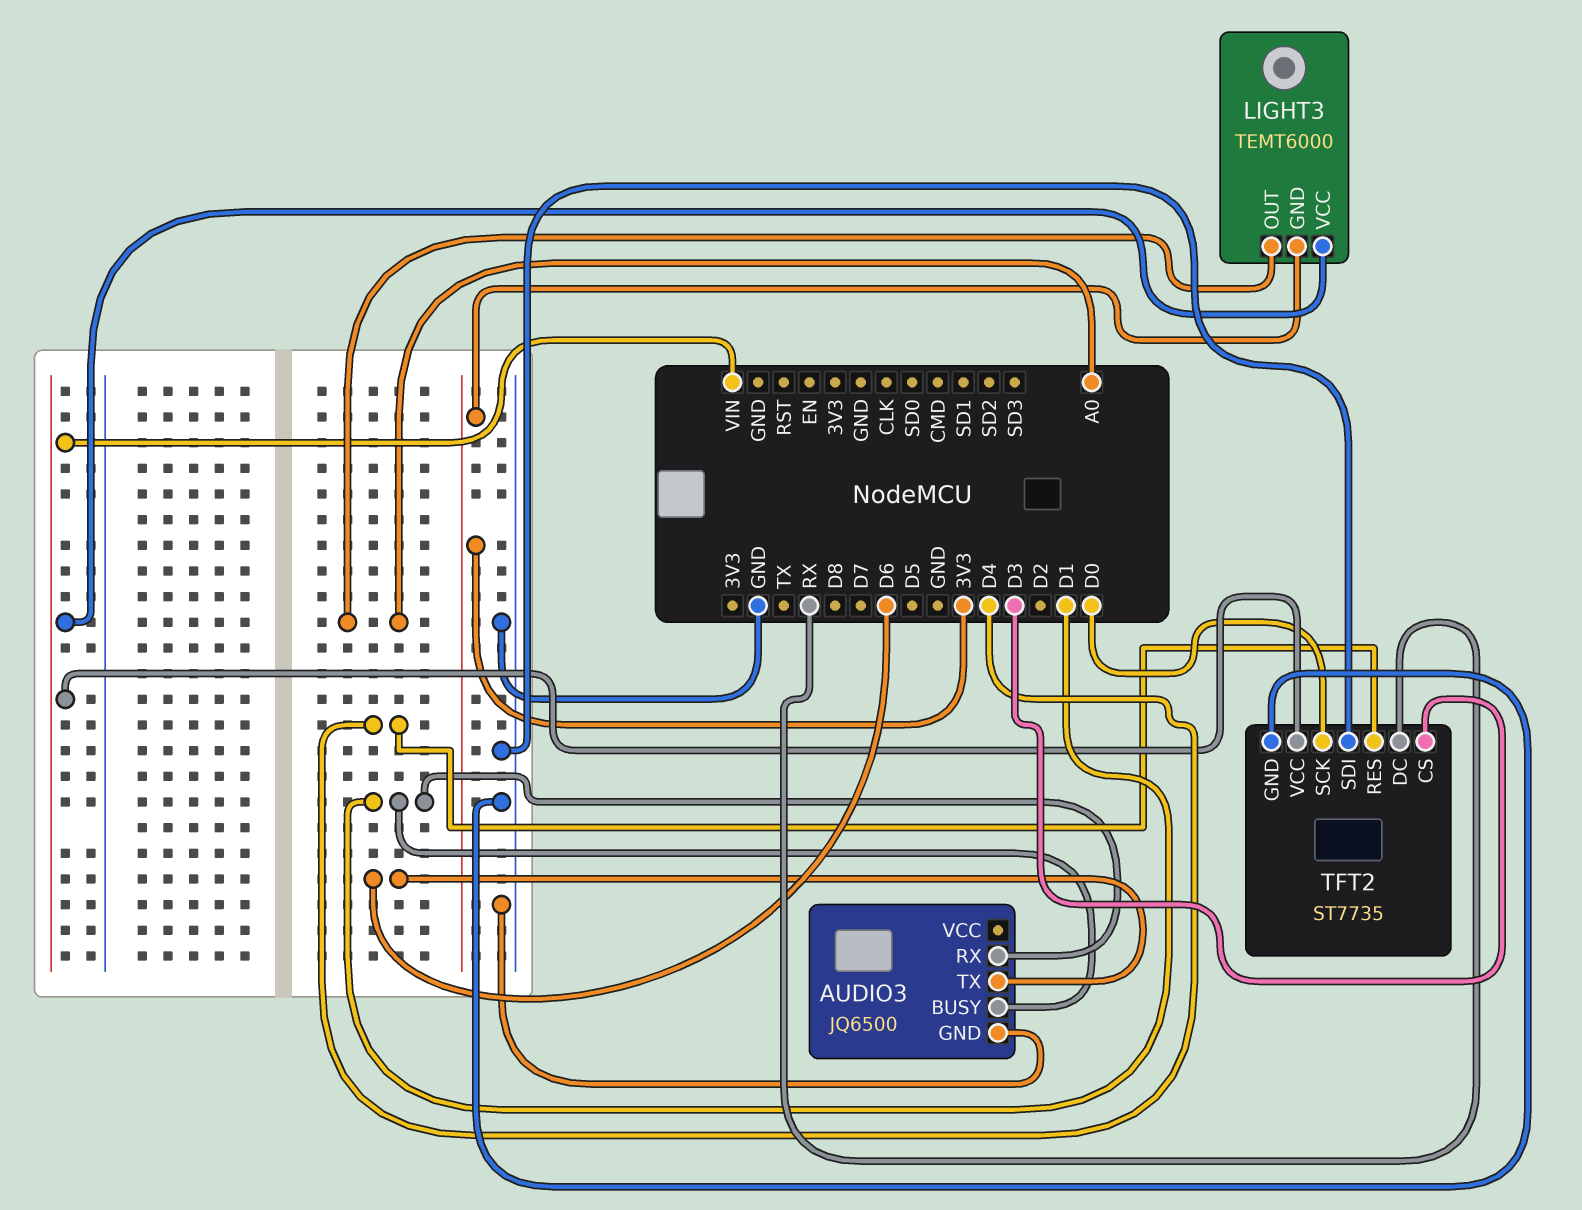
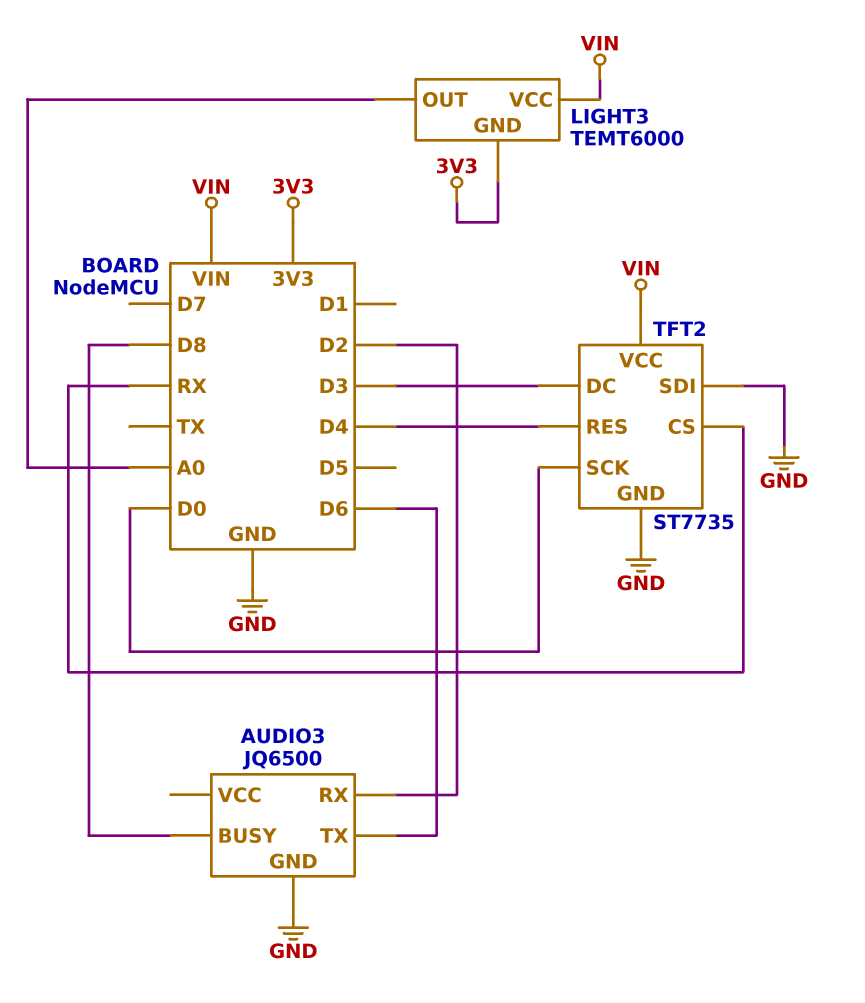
AUDIO3 pin BUSY: D1 -> D8
AUDIO3 pin RX: D1 -> D2
TFT2 pin CS: D3 -> RX
TFT2 pin DC: RX -> D3

